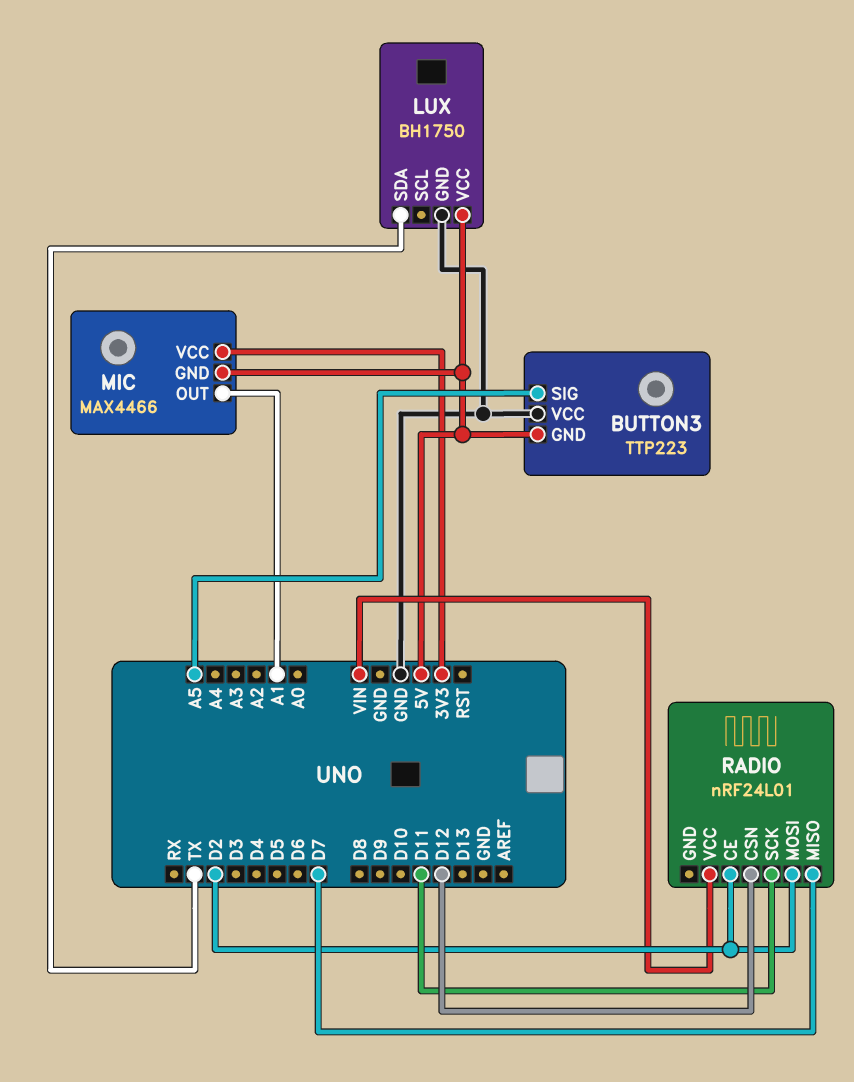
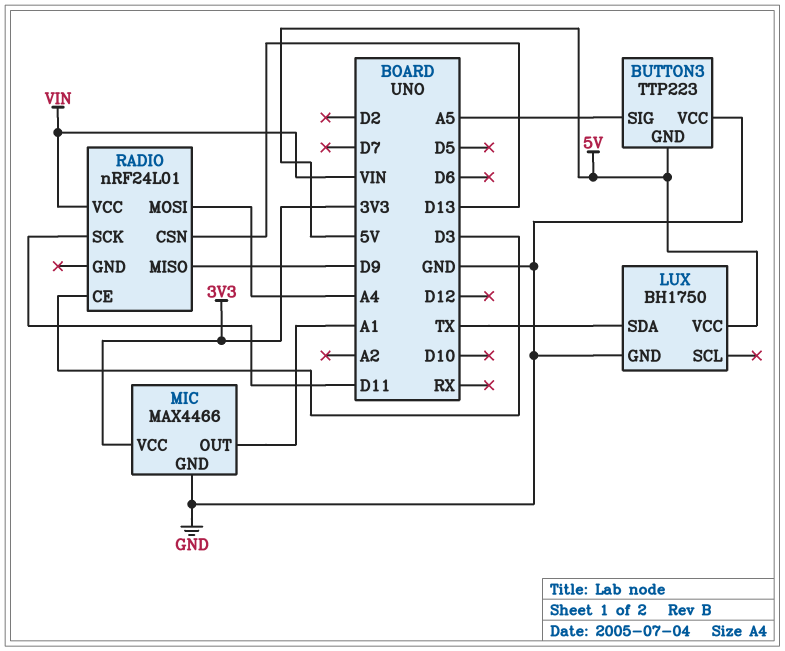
MIC pin GND: 5V -> GND
RADIO pin CE: D2 -> D3
RADIO pin CSN: D12 -> D13
RADIO pin MISO: D7 -> D9
RADIO pin MOSI: D2 -> A4

